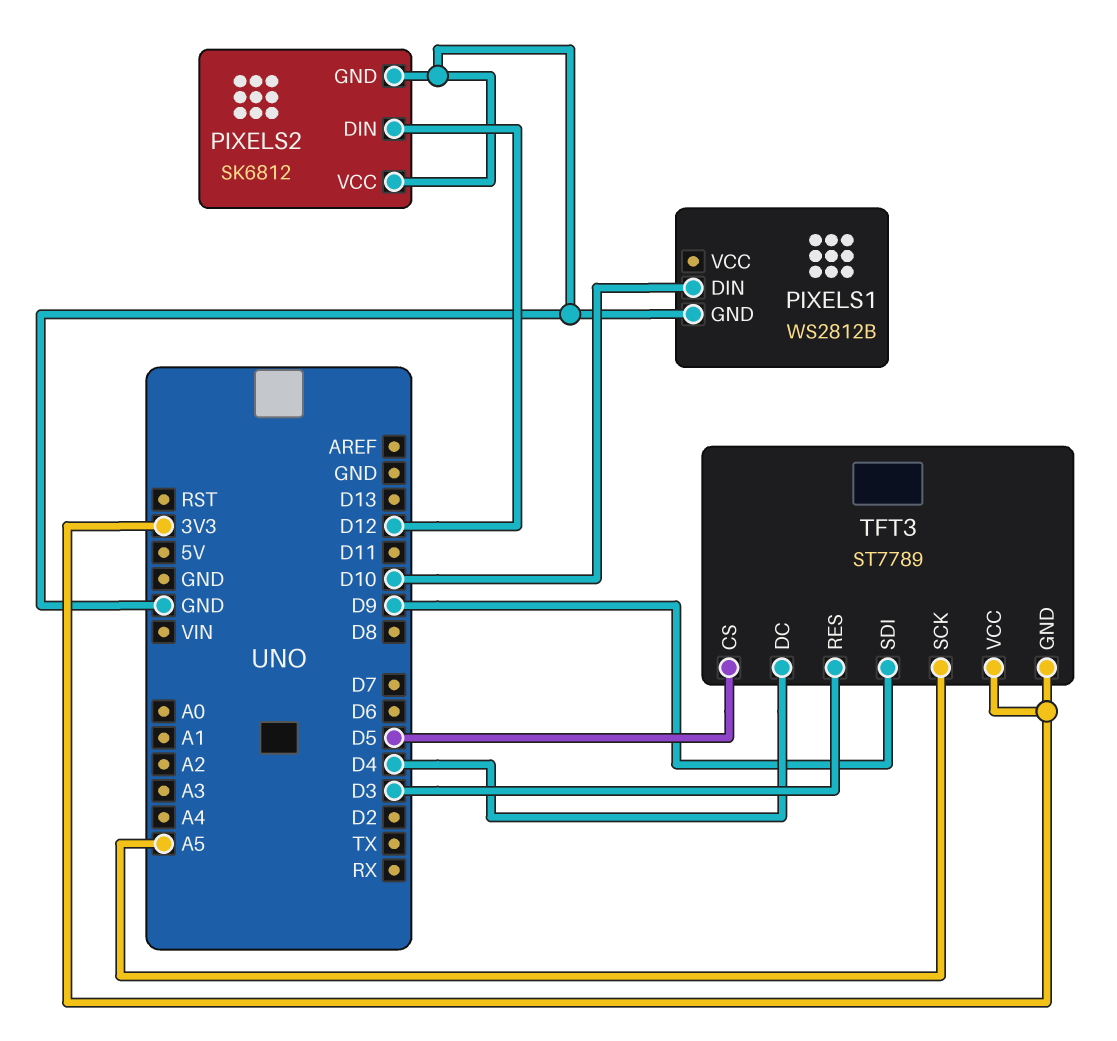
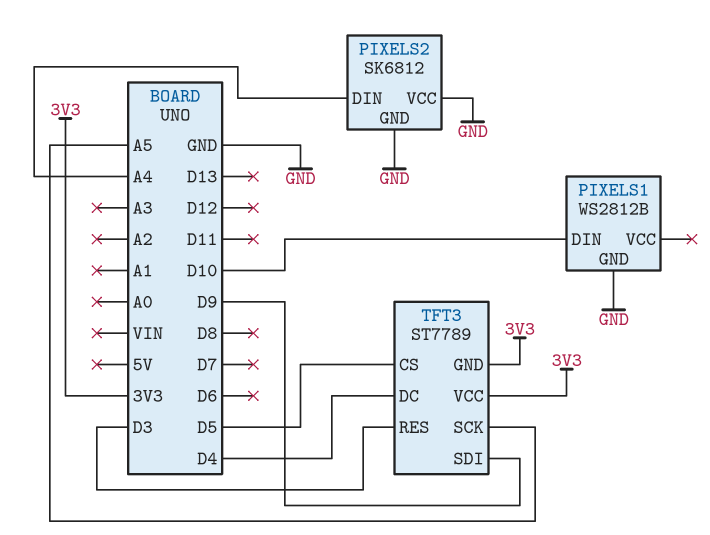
PIXELS2 pin DIN: D12 -> A4

